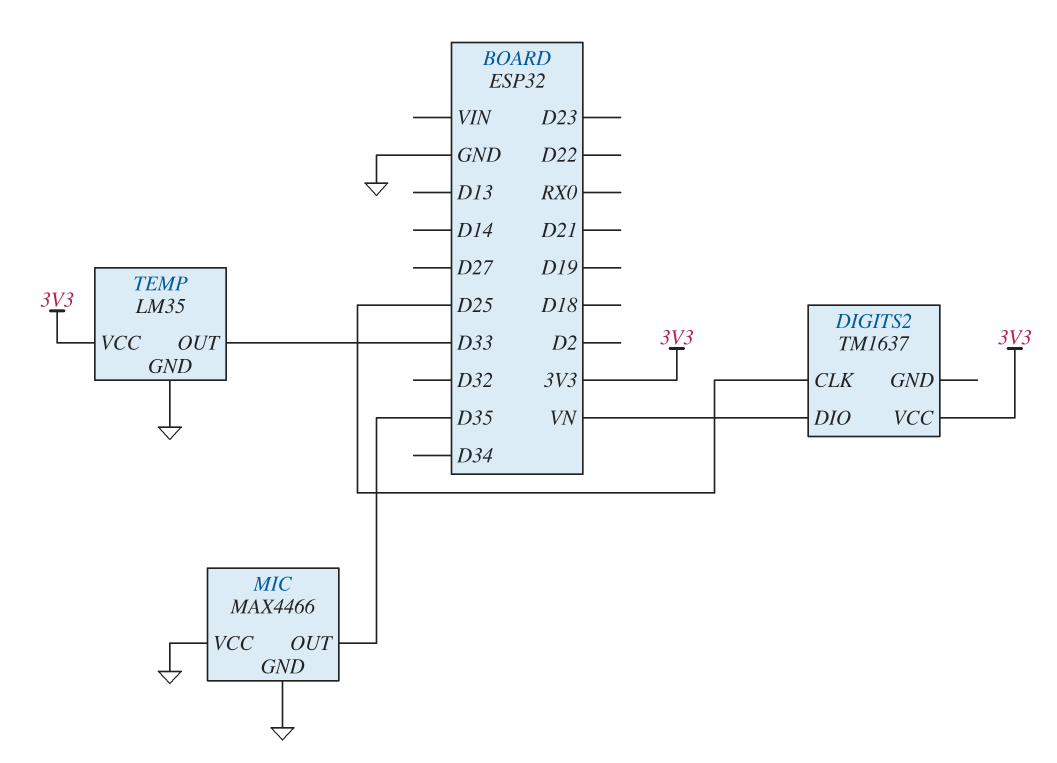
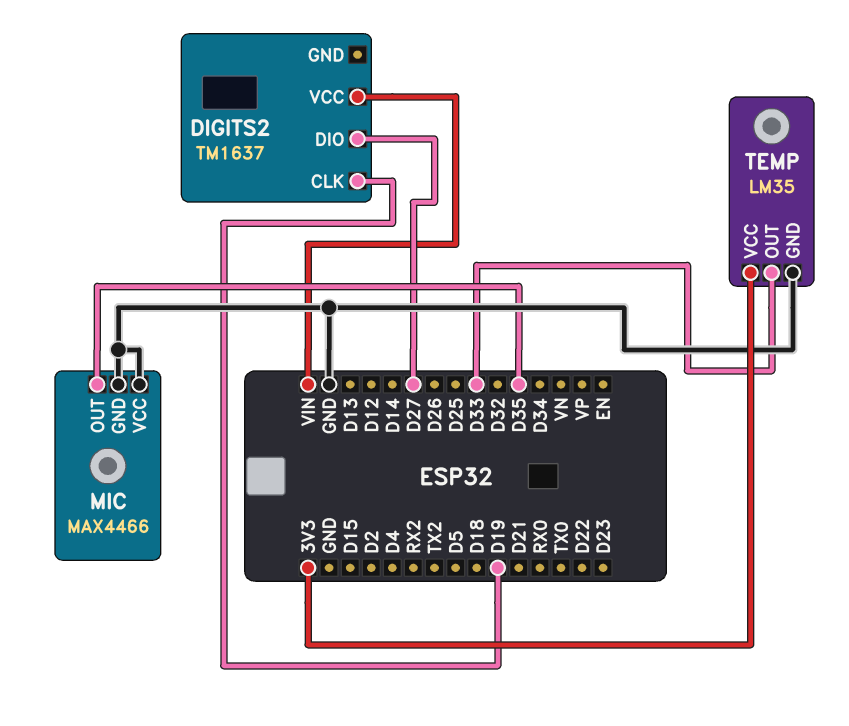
DIGITS2 pin CLK: D25 -> D19
DIGITS2 pin DIO: VN -> D27
DIGITS2 pin VCC: 3V3 -> VIN

